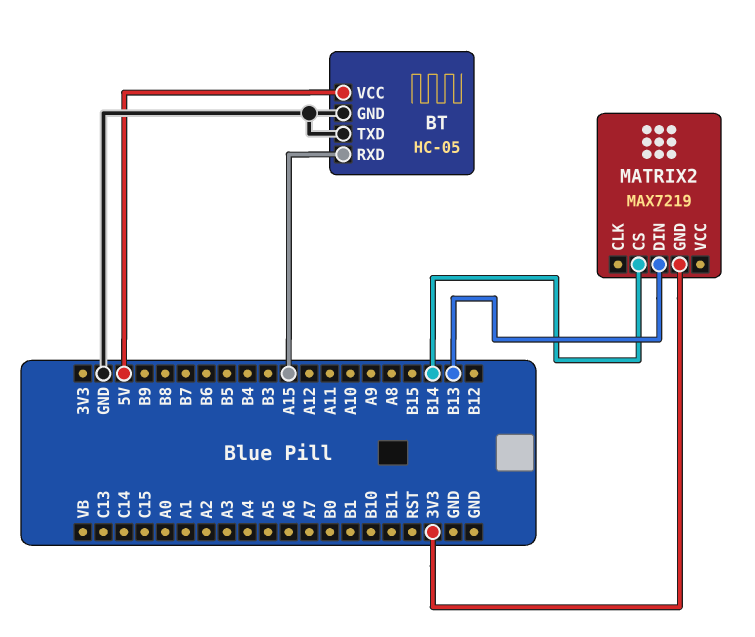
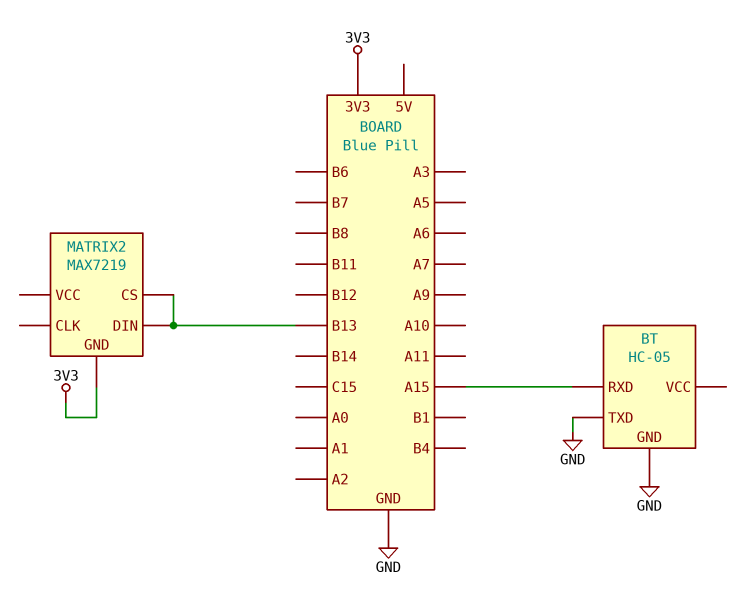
BT pin VCC: 5V -> none
MATRIX2 pin CS: B14 -> B13

